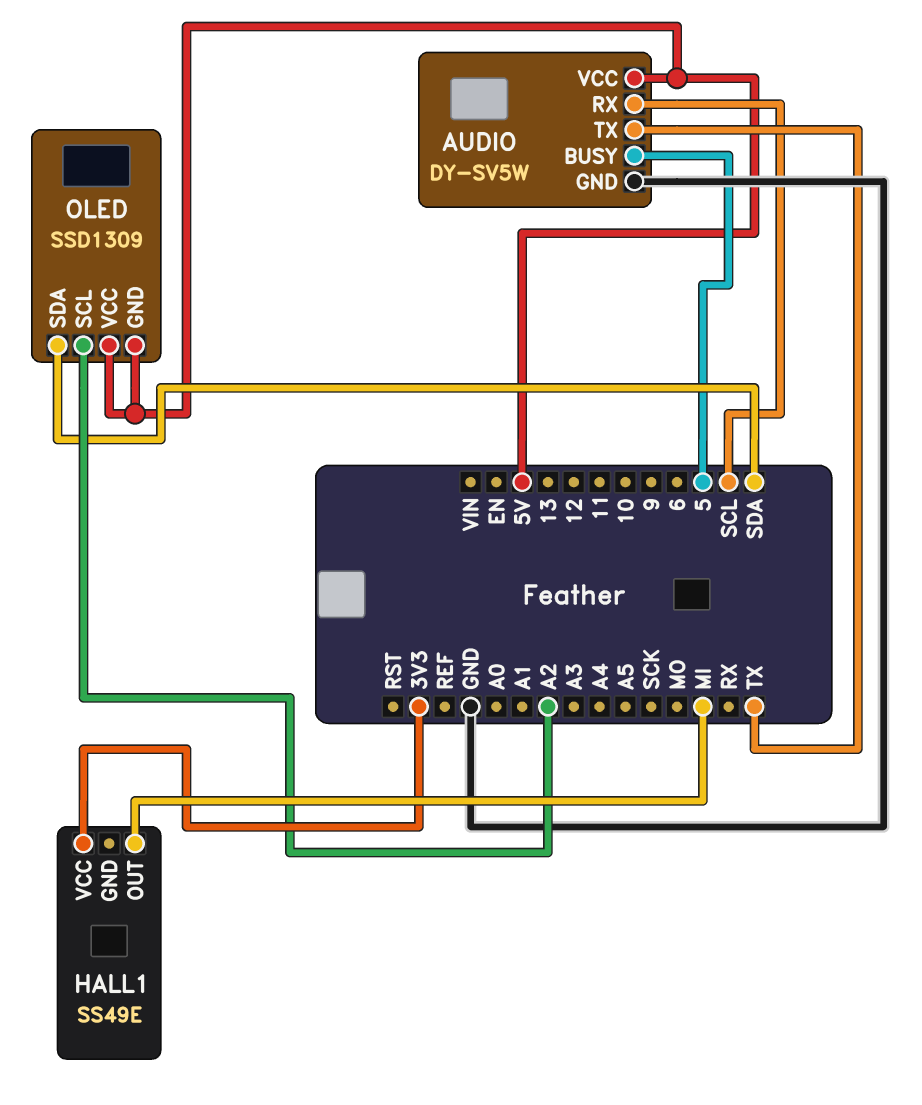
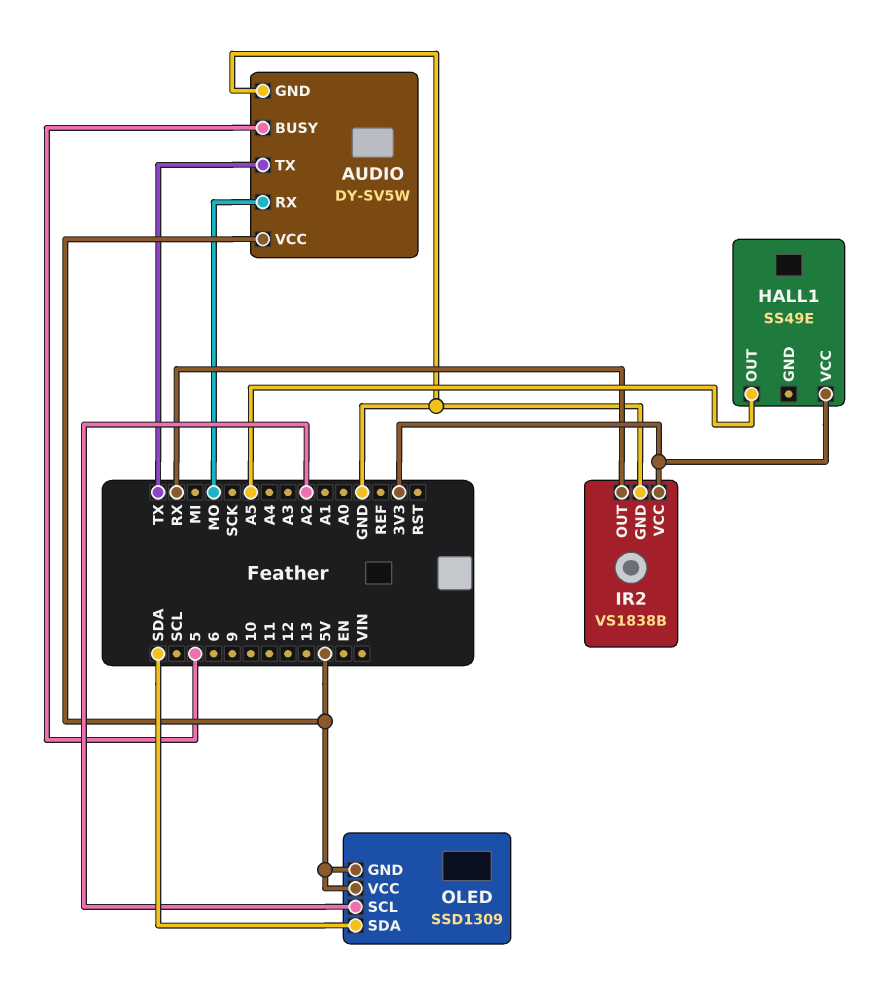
AUDIO pin RX: SCL -> MO
HALL1 pin OUT: MI -> A5
IR2: none -> VS1838B
IR2 pin GND: none -> GND
IR2 pin OUT: none -> RX
IR2 pin VCC: none -> 3V3

